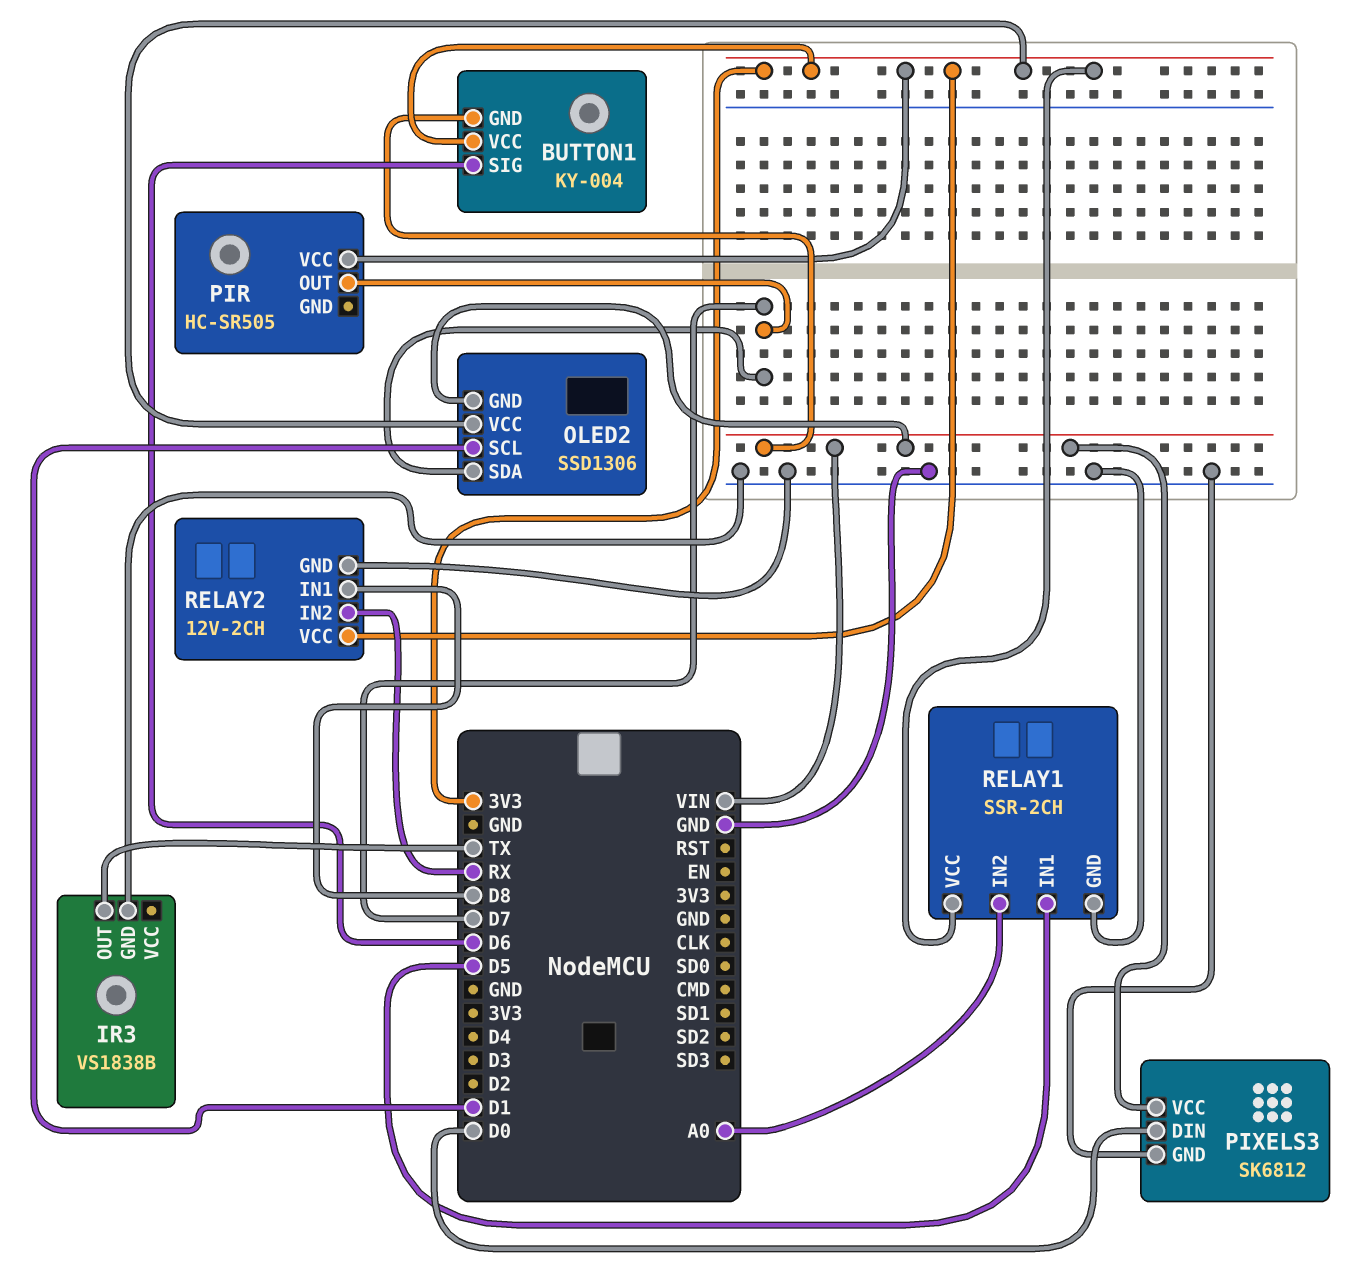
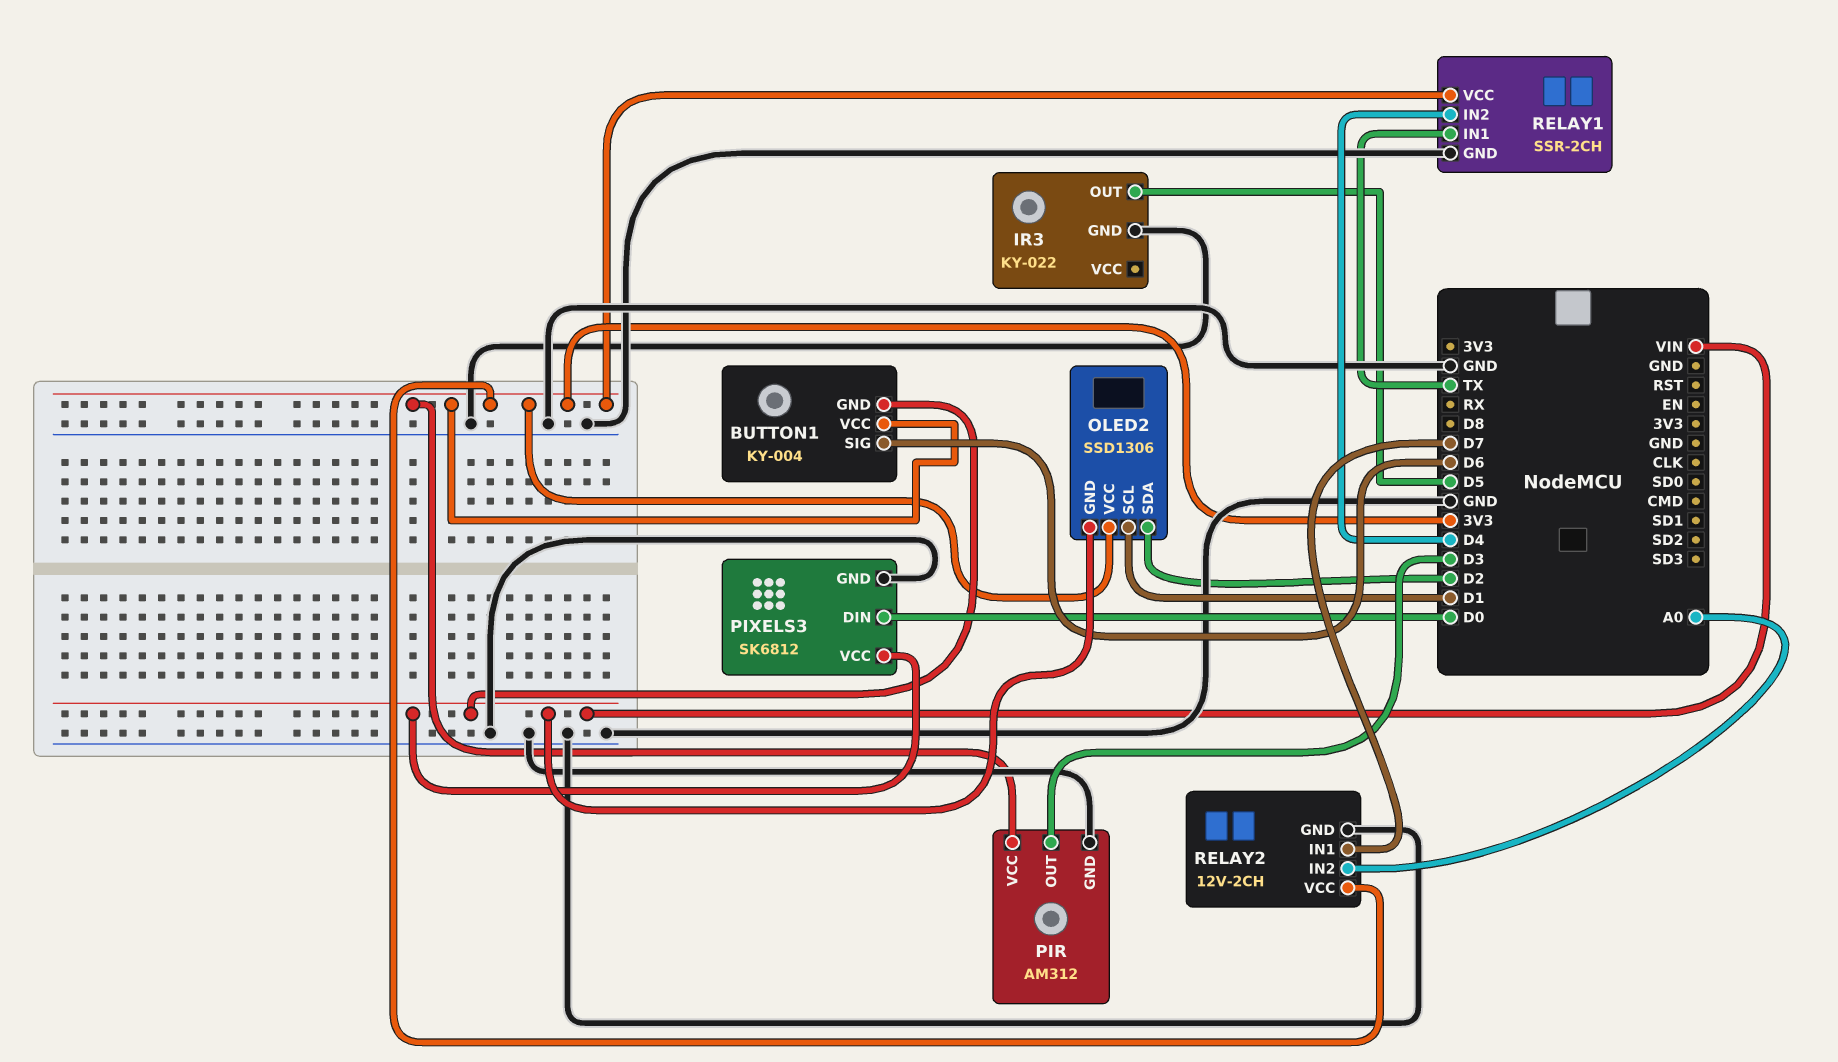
IR3: VS1838B -> KY-022
IR3 pin OUT: TX -> D5
OLED2 pin SDA: D7 -> D2
PIR: HC-SR505 -> AM312
PIR pin GND: none -> GND
PIR pin OUT: D7 -> D3
RELAY1 pin IN1: D5 -> TX
RELAY1 pin IN2: A0 -> D4
RELAY2 pin IN1: D8 -> D7
RELAY2 pin IN2: RX -> A0

